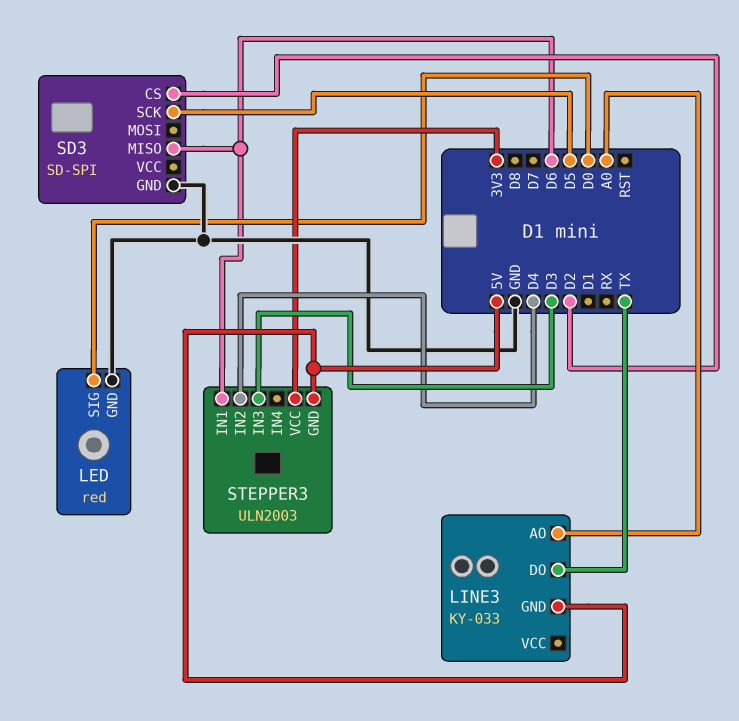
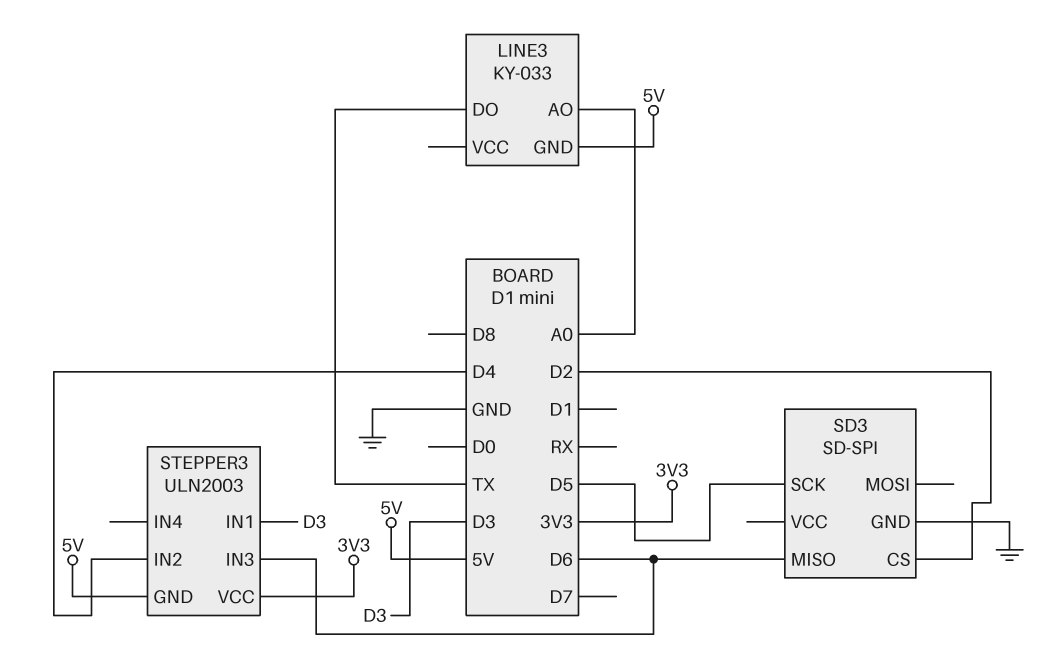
LED: red -> none
LED pin GND: GND -> none
LED pin SIG: D0 -> none
STEPPER3 pin IN1: D6 -> D3
STEPPER3 pin IN3: D3 -> D6

